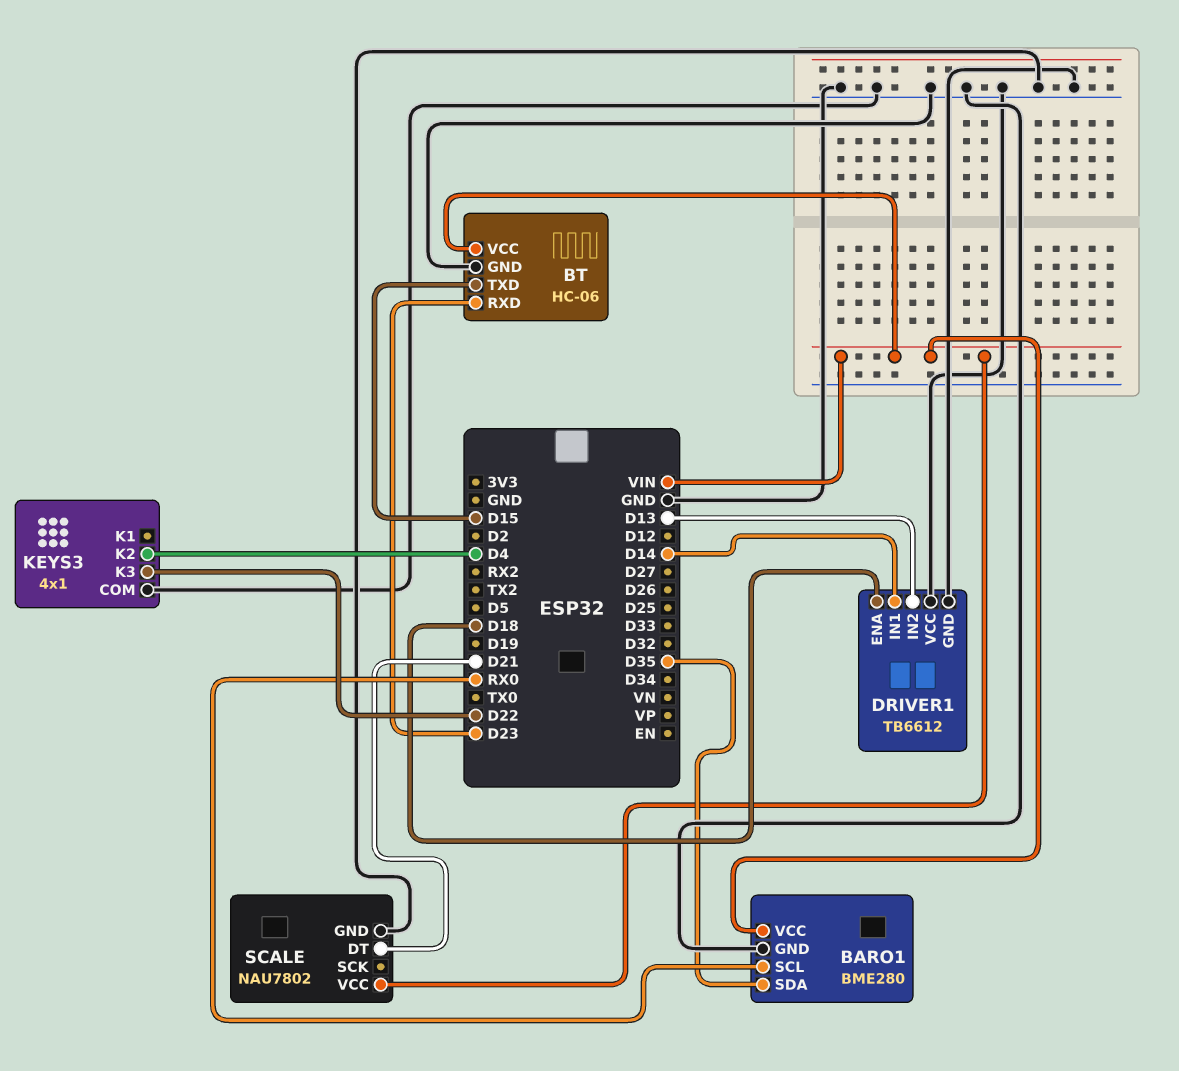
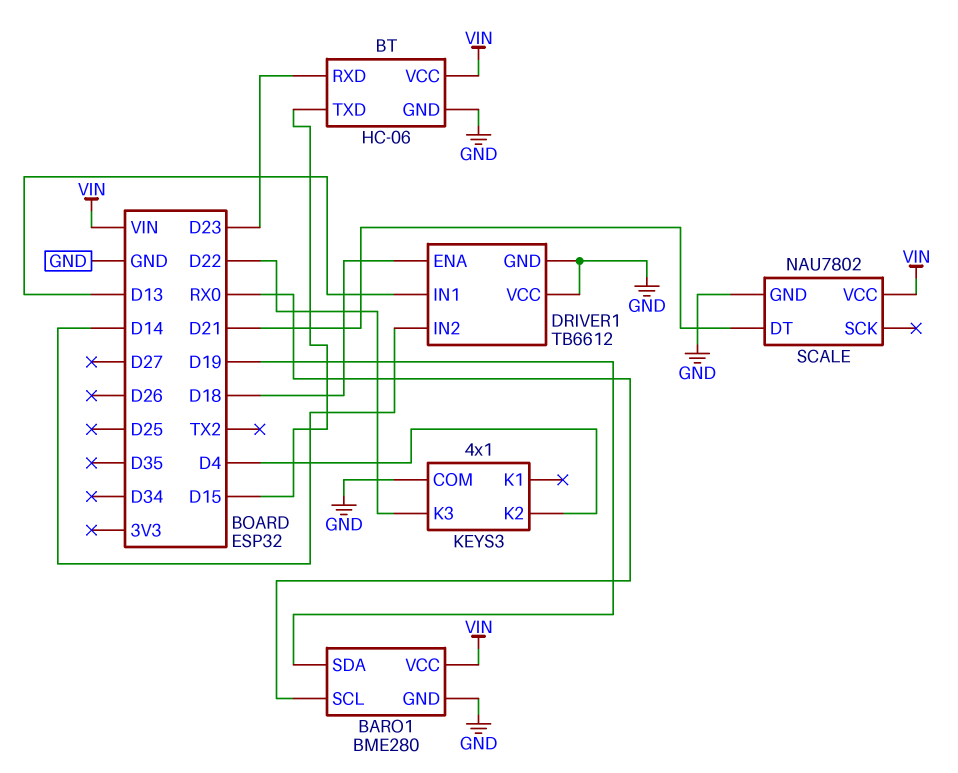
BARO1 pin SDA: D35 -> D19
DRIVER1 pin IN1: D14 -> D13
DRIVER1 pin IN2: D13 -> D14

